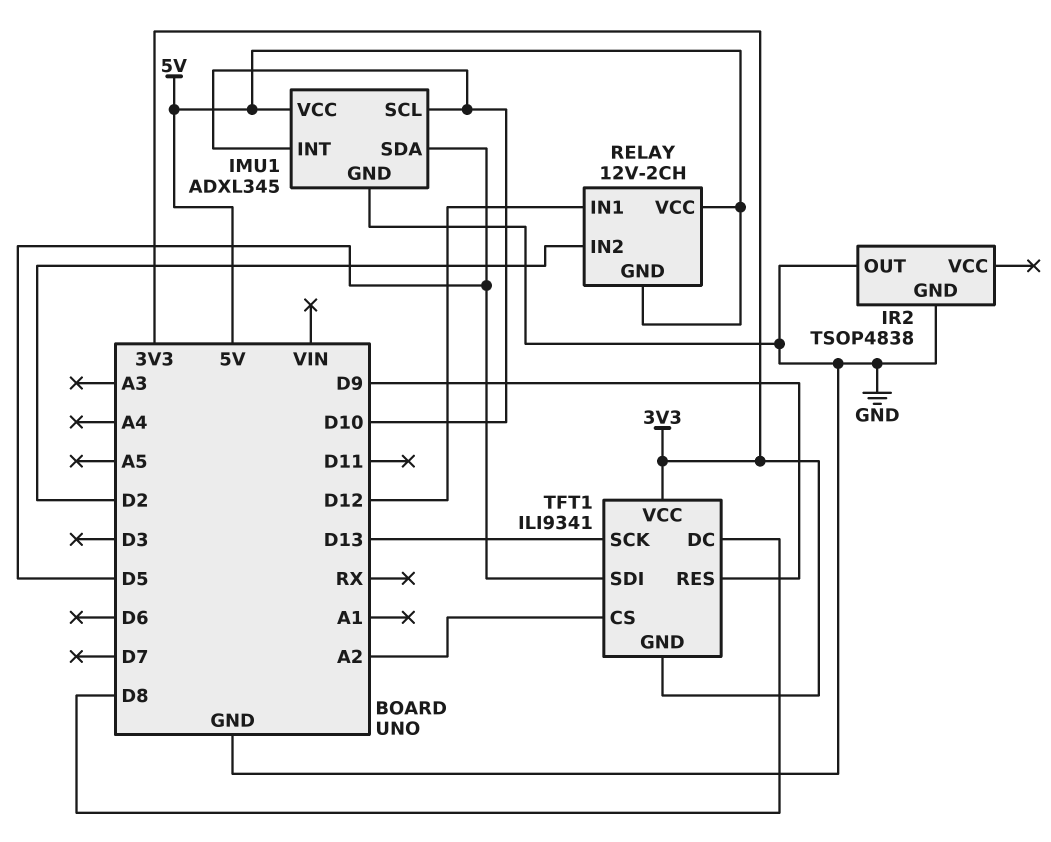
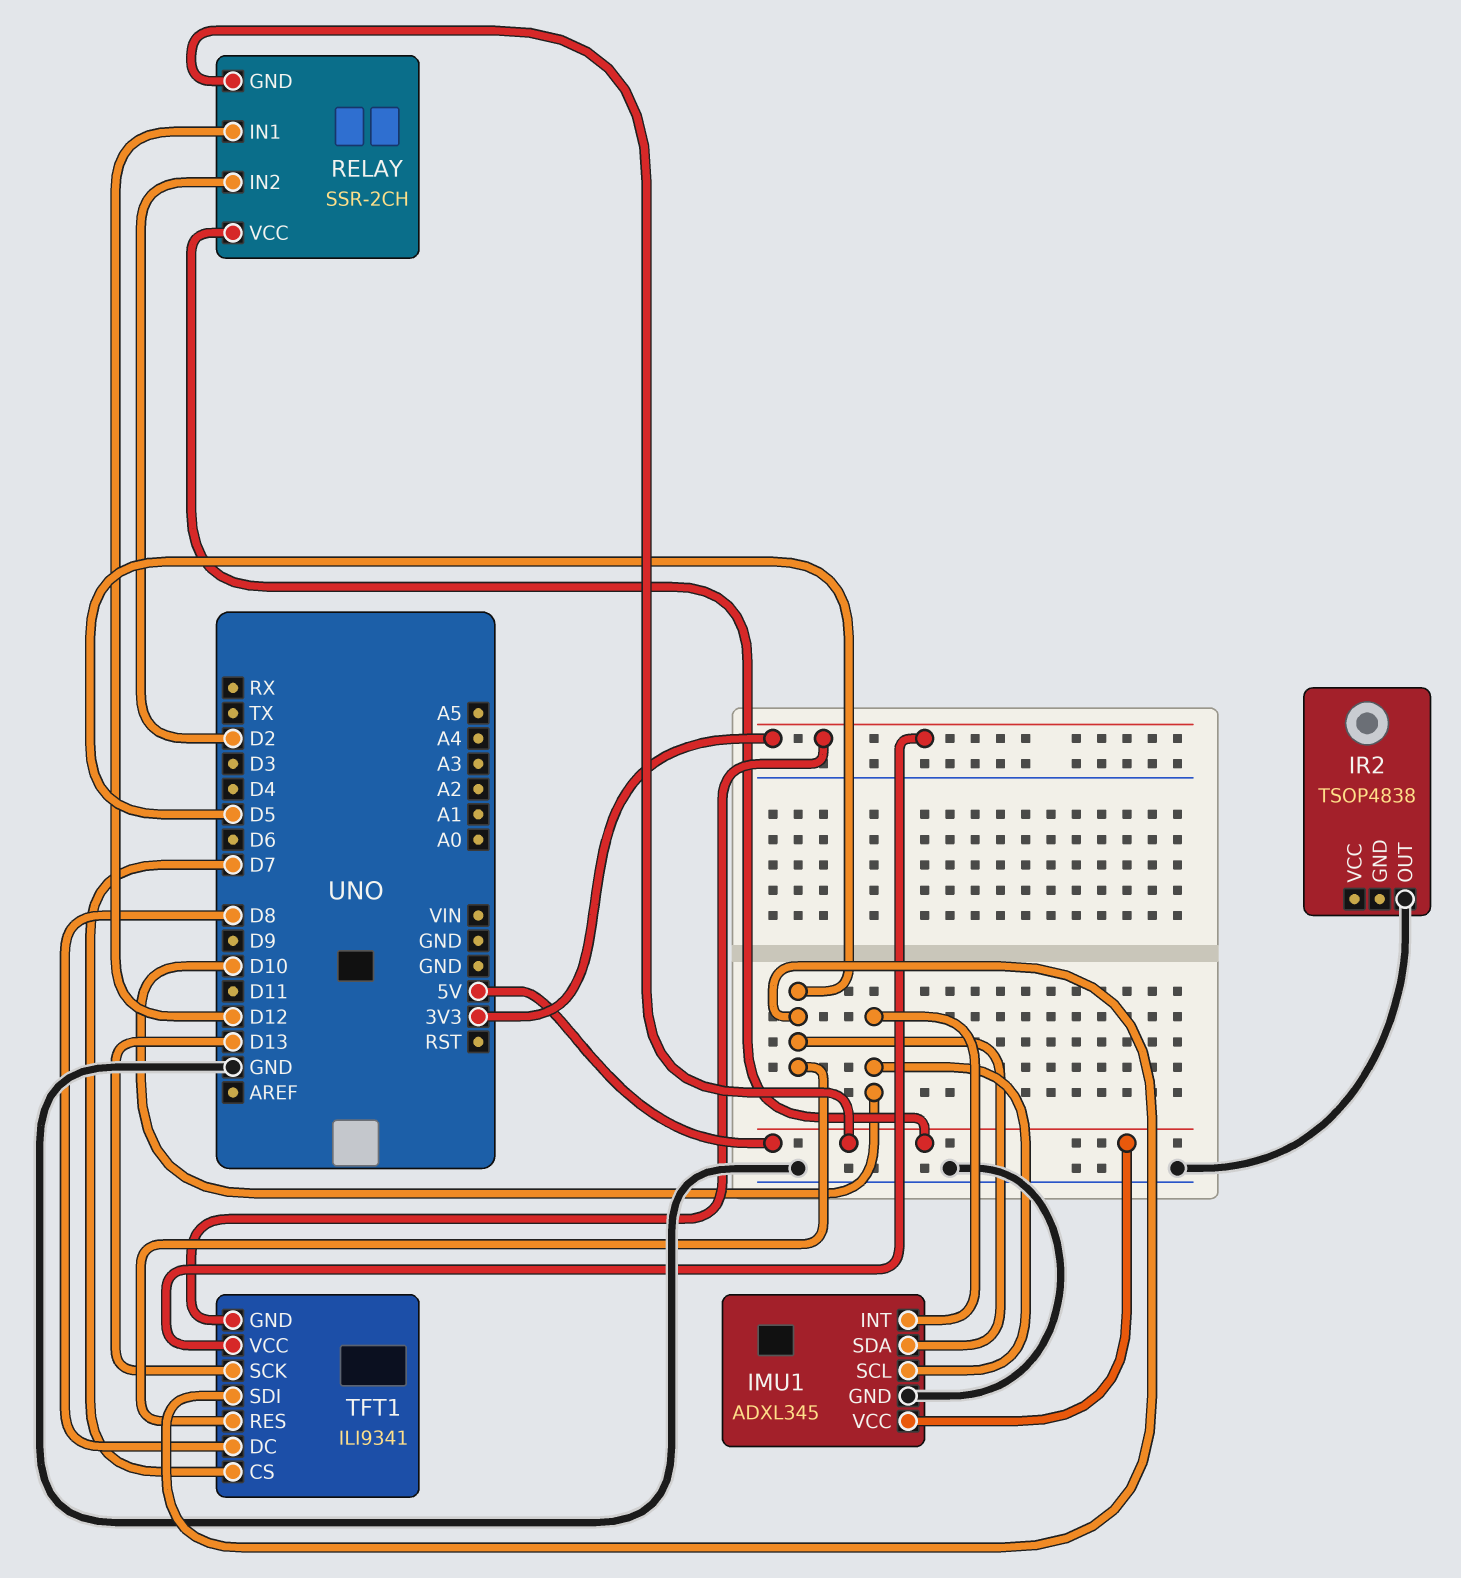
IR2 pin GND: GND -> none
RELAY: 12V-2CH -> SSR-2CH
TFT1 pin CS: A2 -> D7
TFT1 pin RES: D9 -> D5

